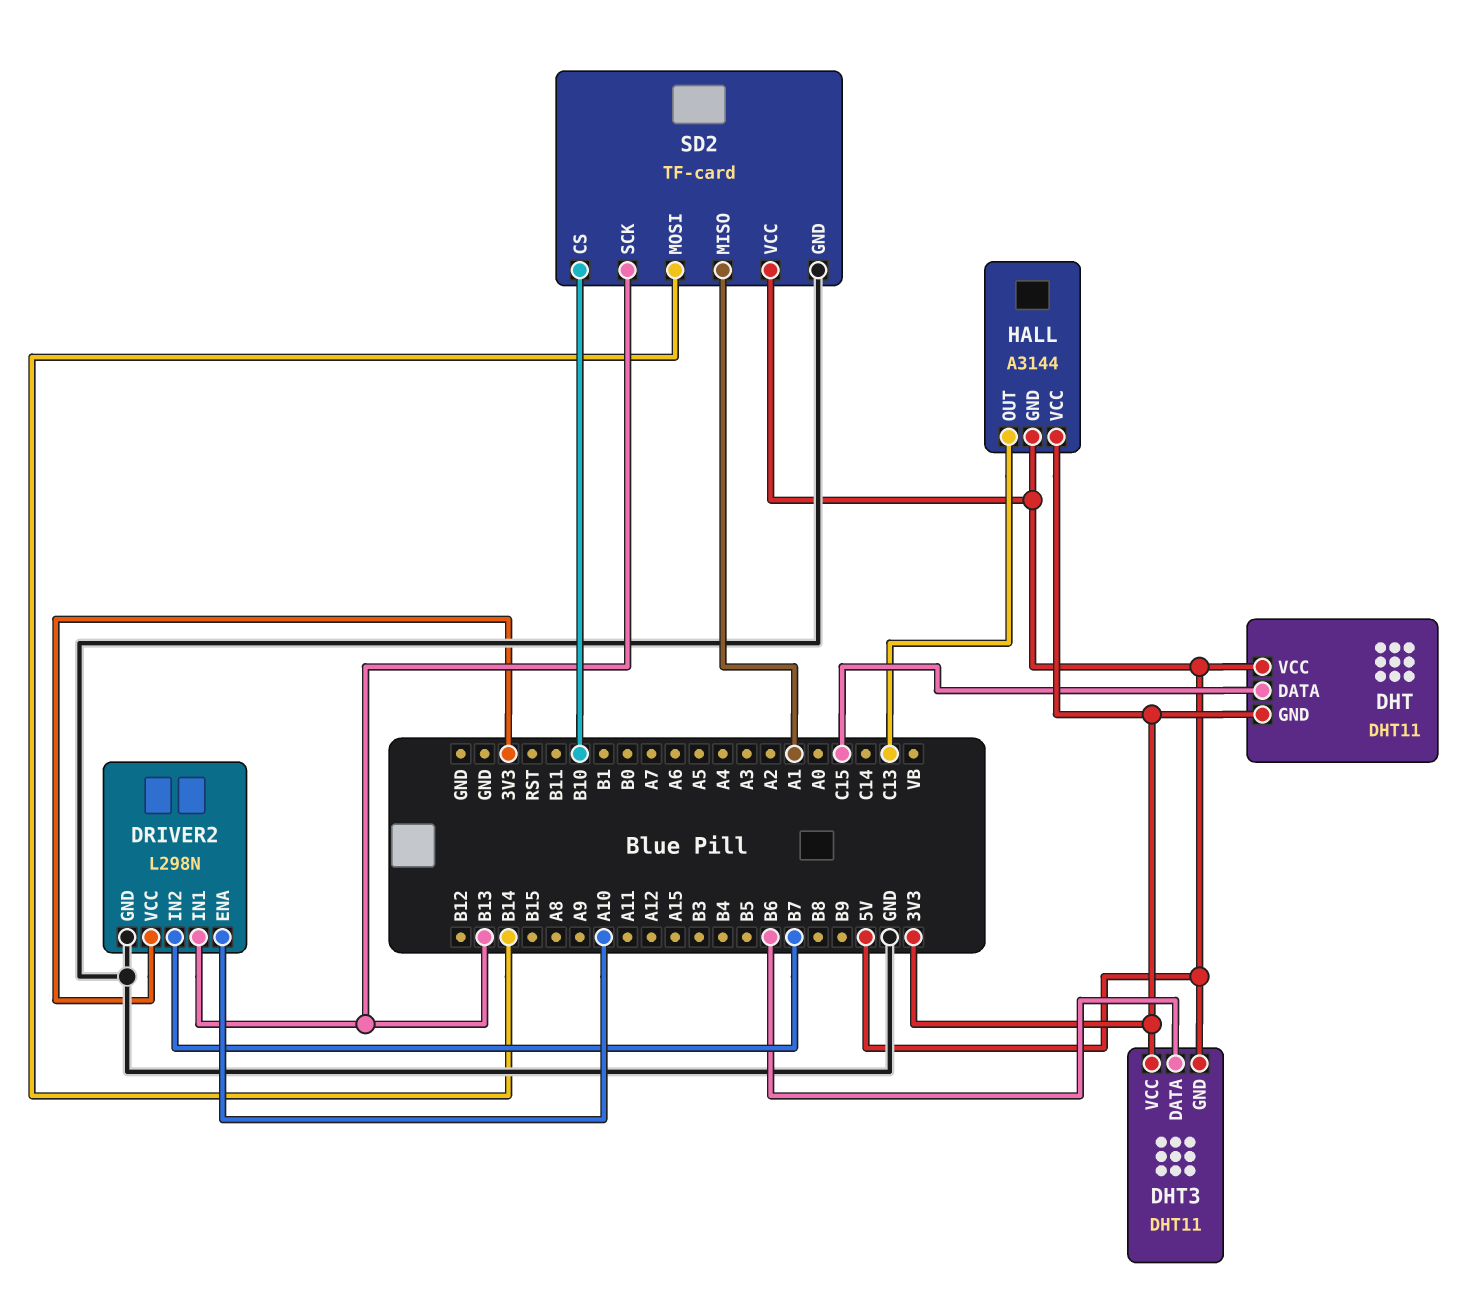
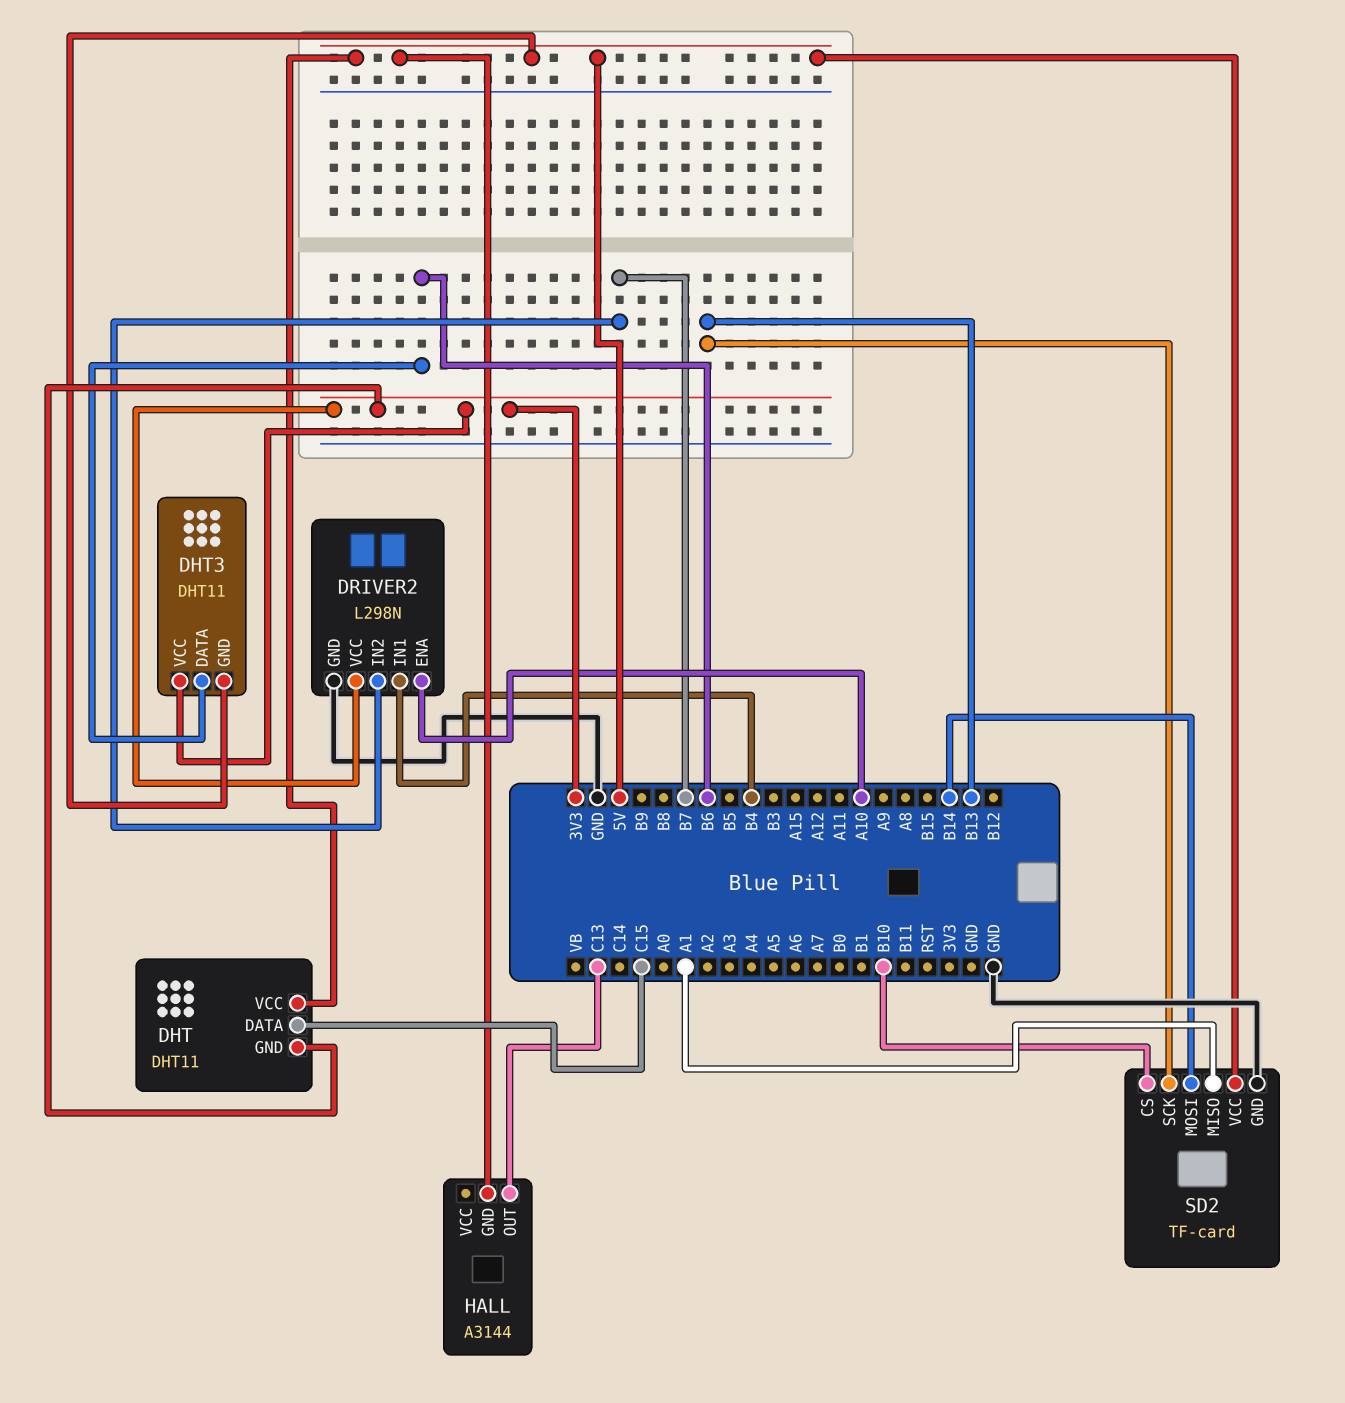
DRIVER2 pin IN1: B13 -> B4
HALL pin VCC: 3V3 -> none

